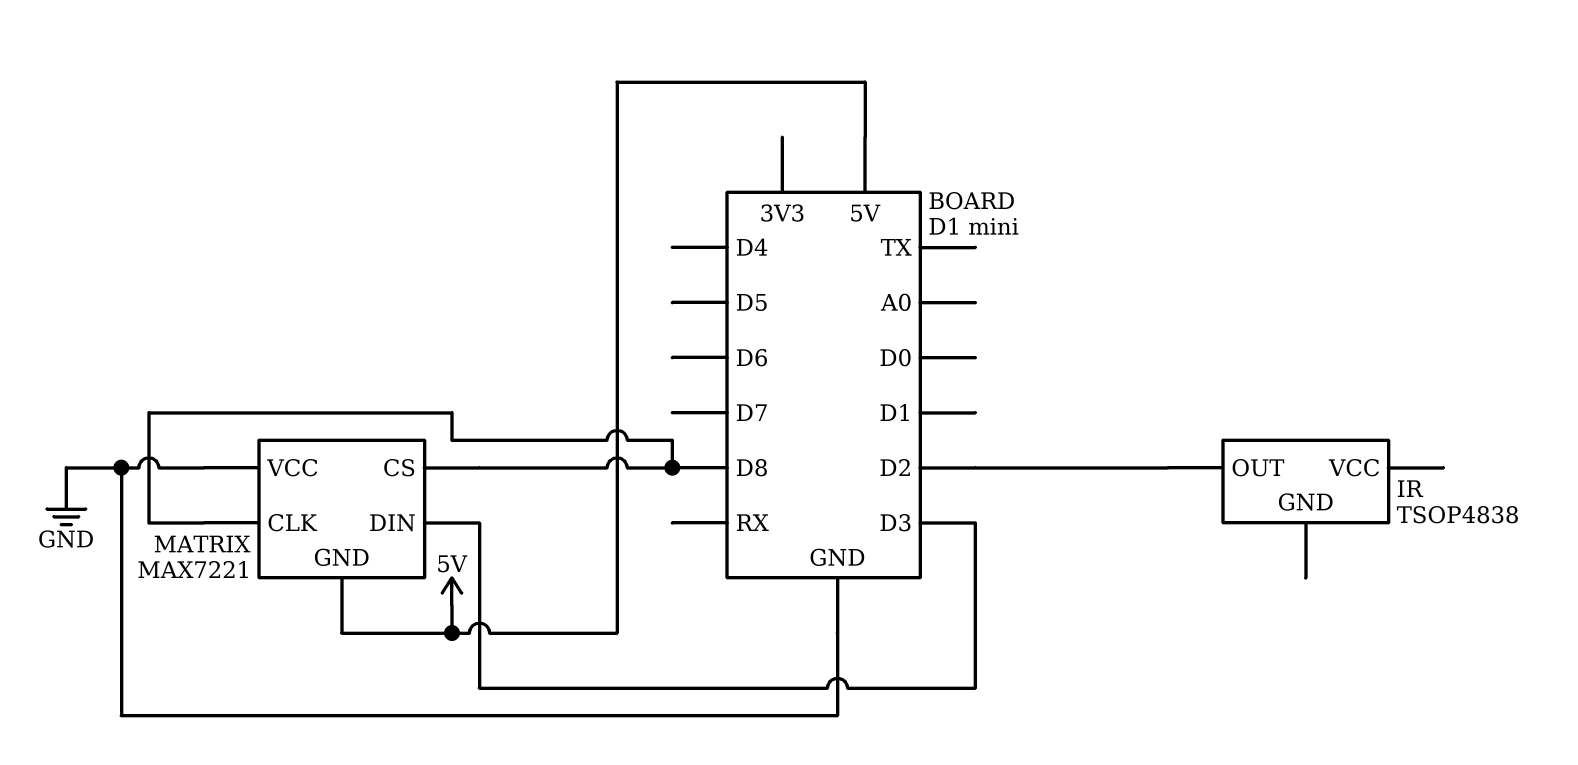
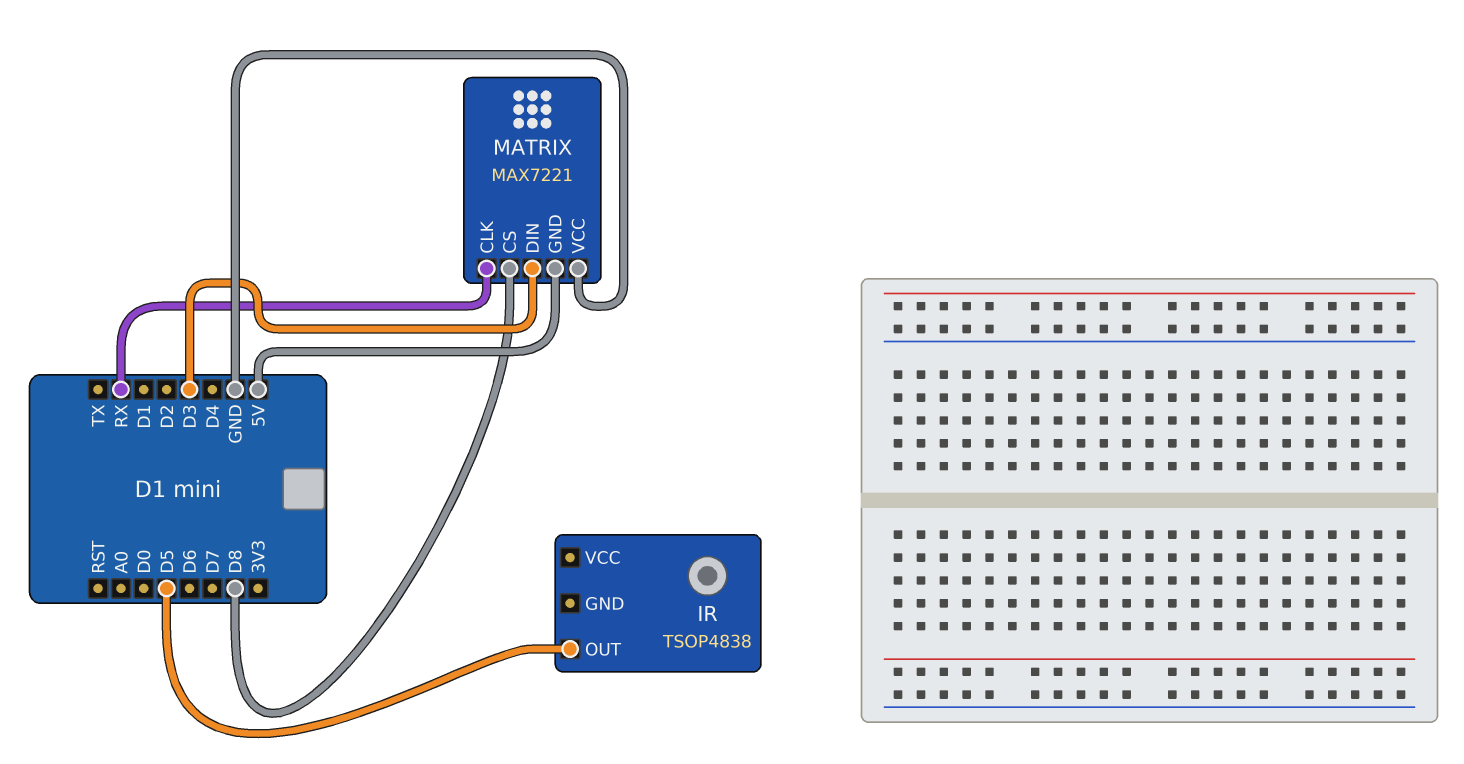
IR pin OUT: D2 -> D5
MATRIX pin CLK: D8 -> RX

